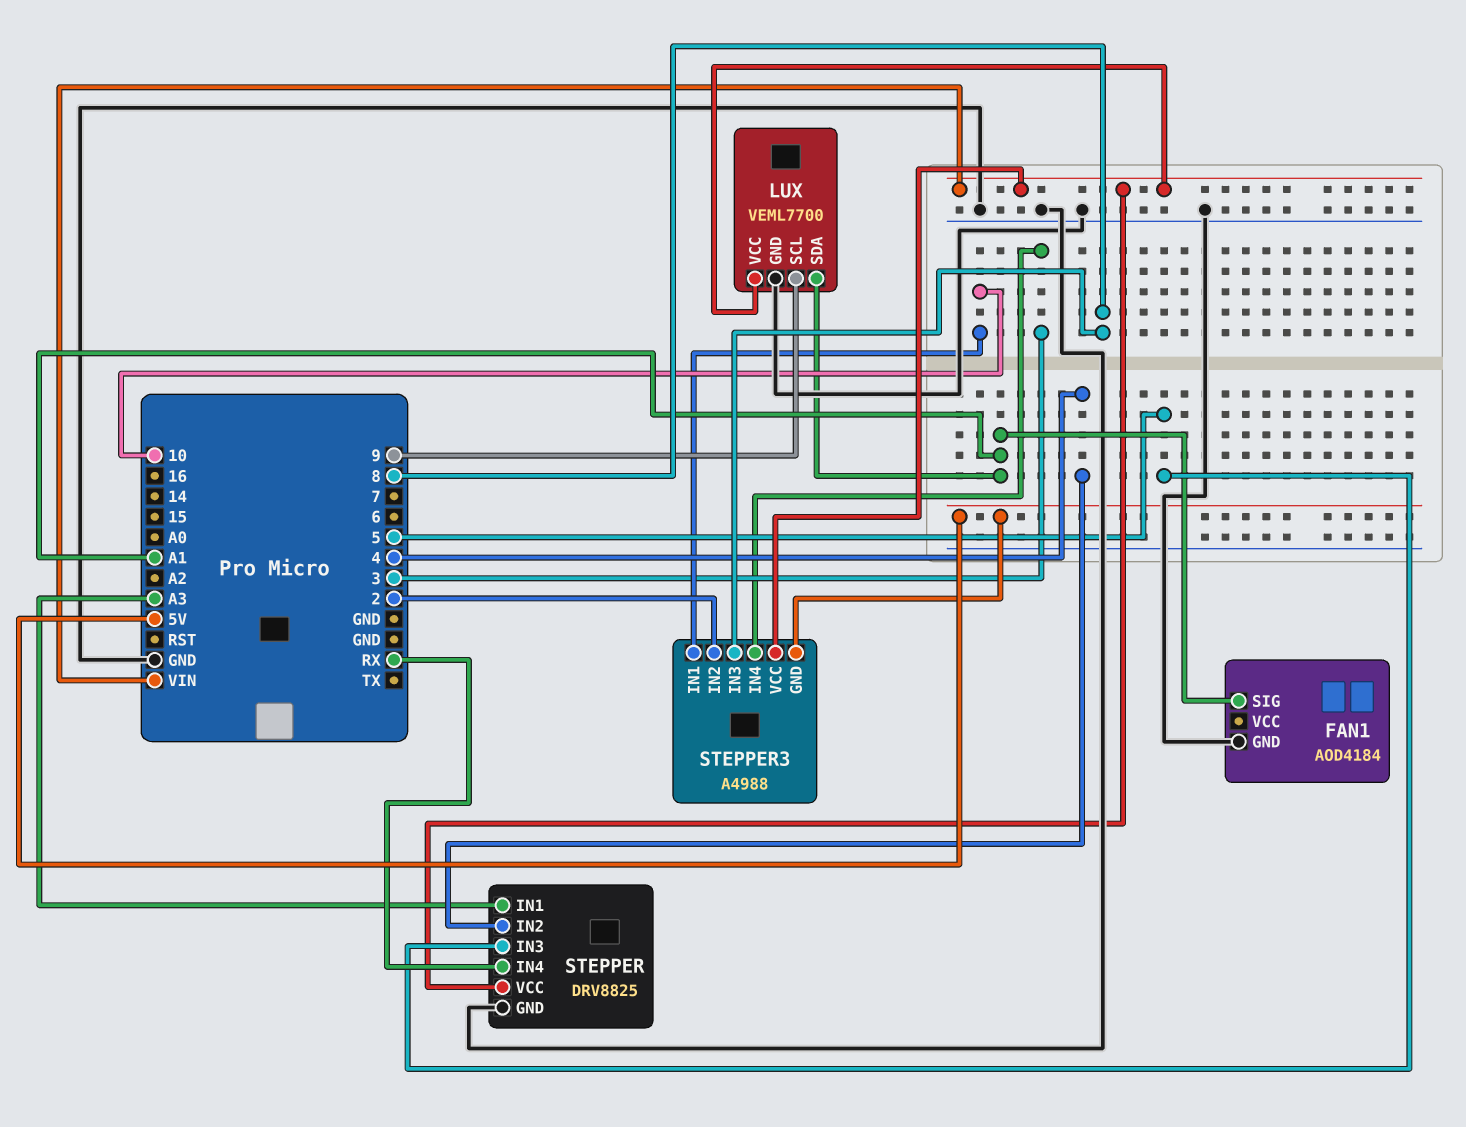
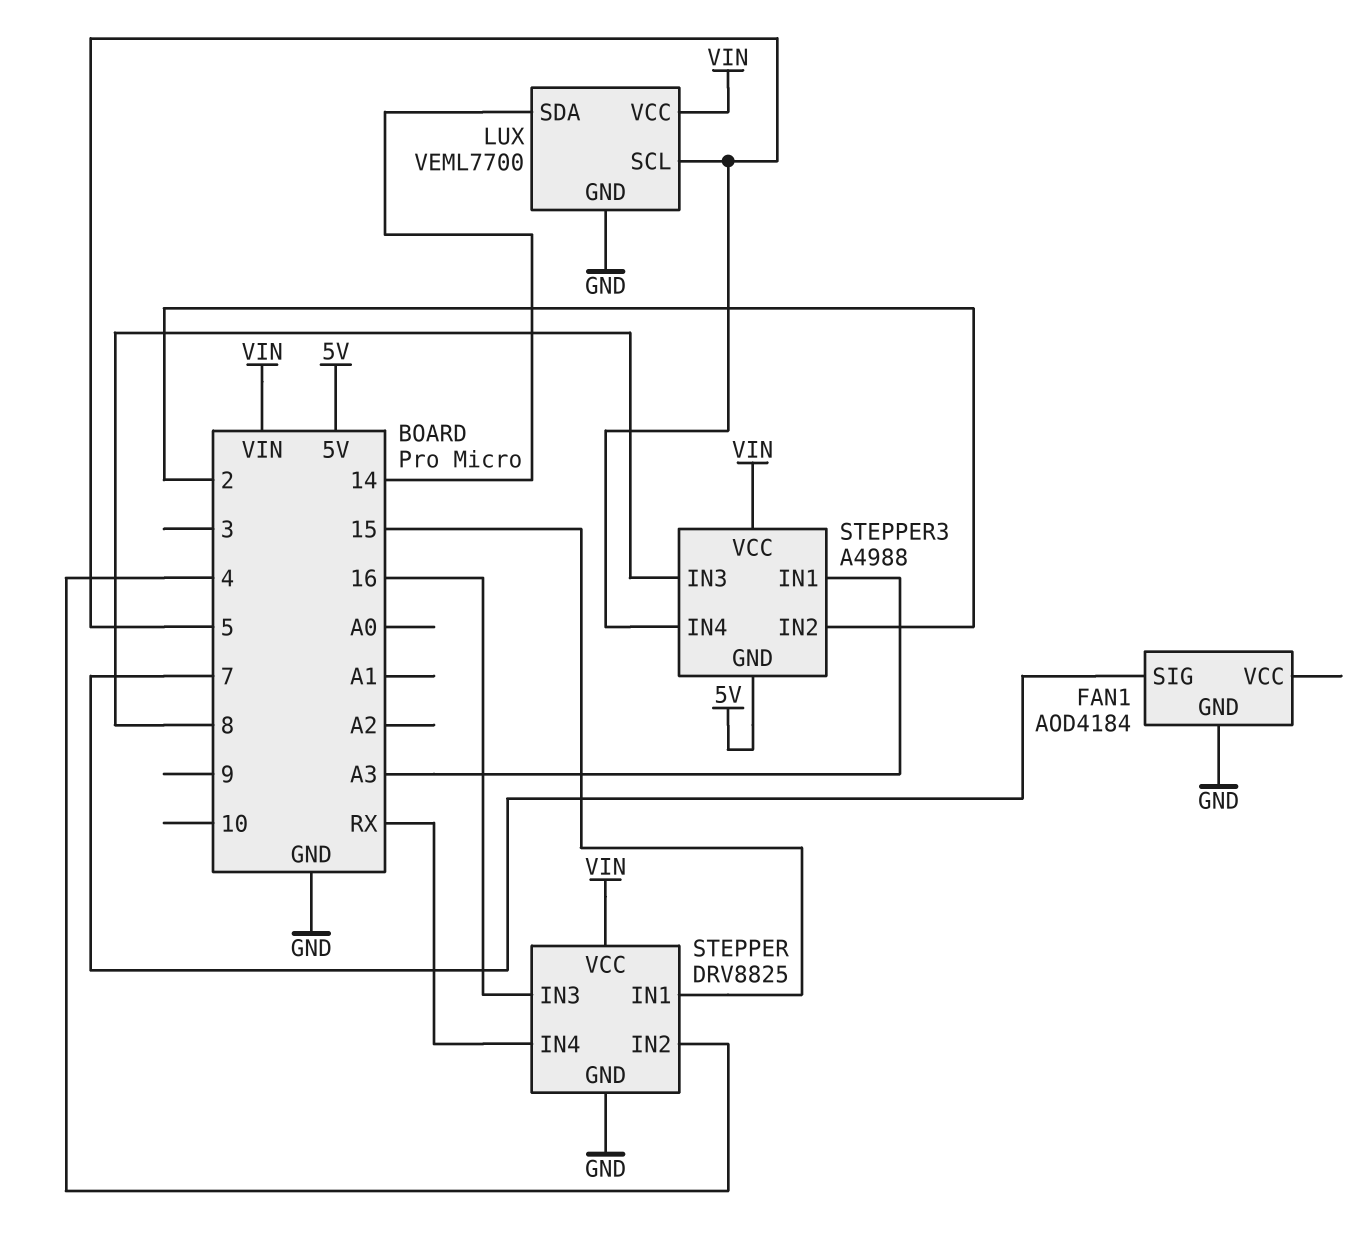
FAN1 pin SIG: A1 -> 7
LUX pin SCL: 9 -> 5
LUX pin SDA: A1 -> 14
STEPPER pin IN1: A3 -> 15
STEPPER pin IN3: 5 -> 16
STEPPER3 pin IN1: 10 -> A3
STEPPER3 pin IN4: 3 -> 5

